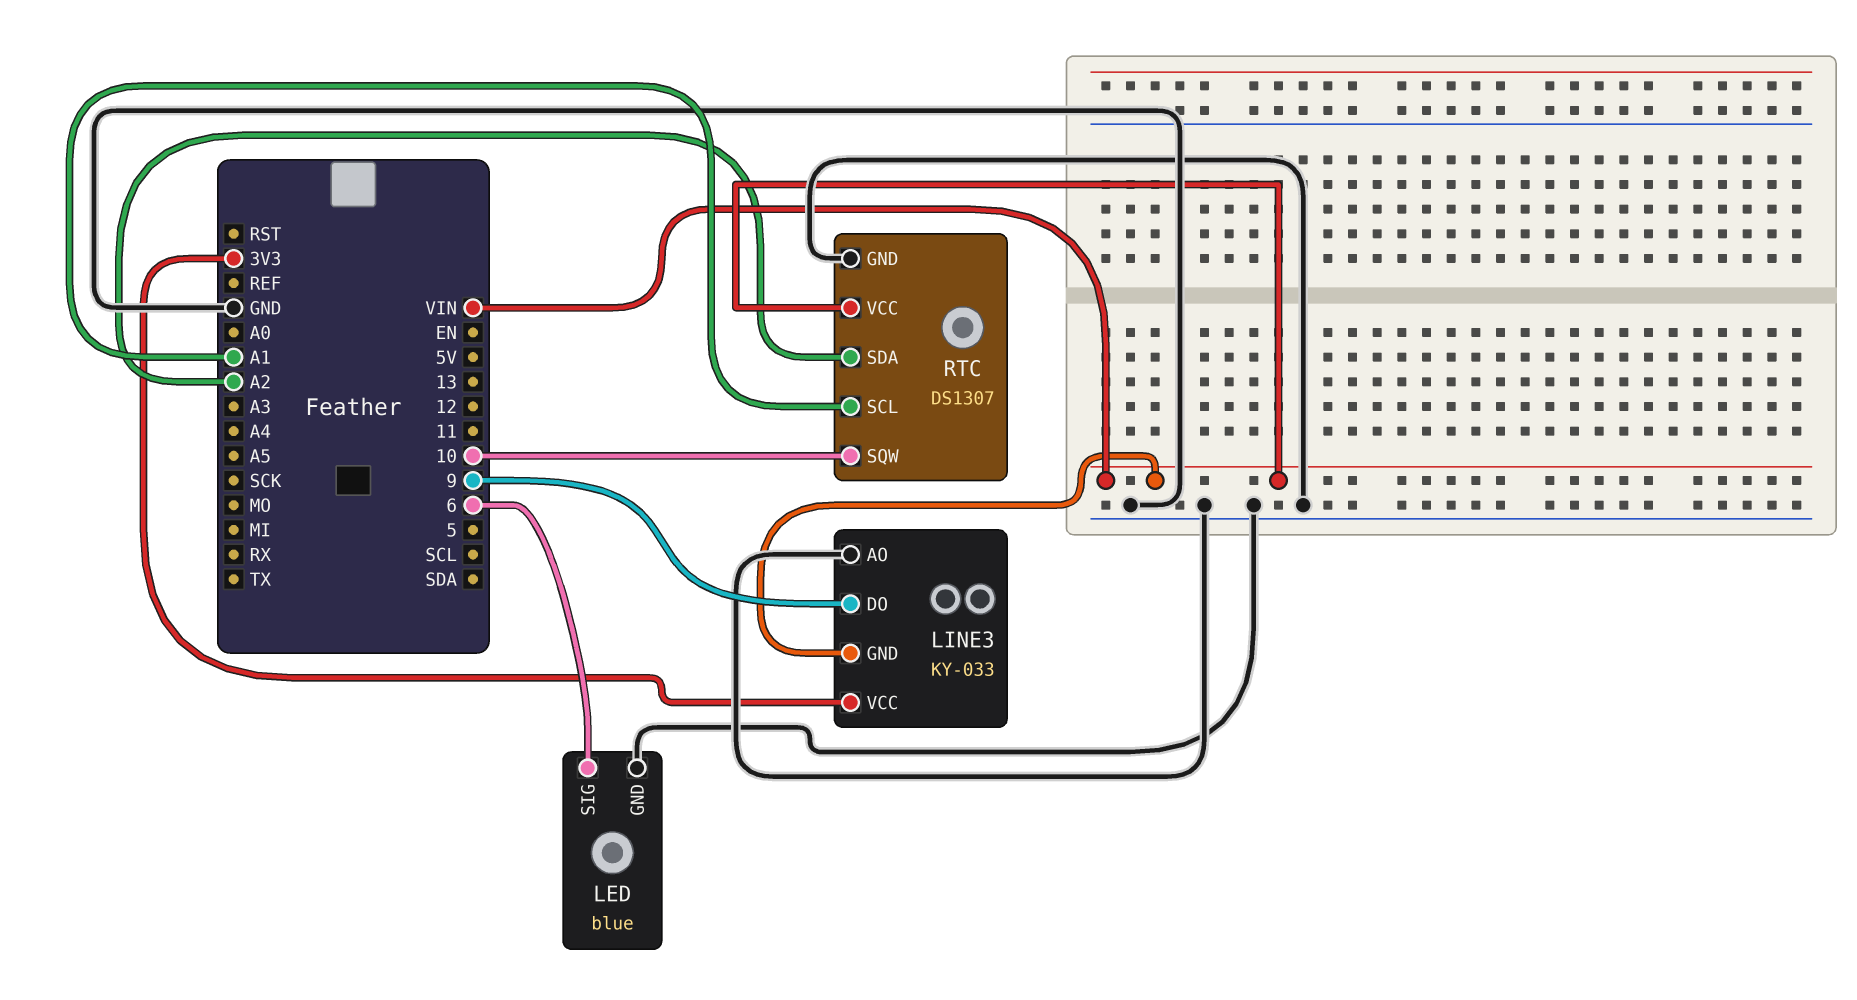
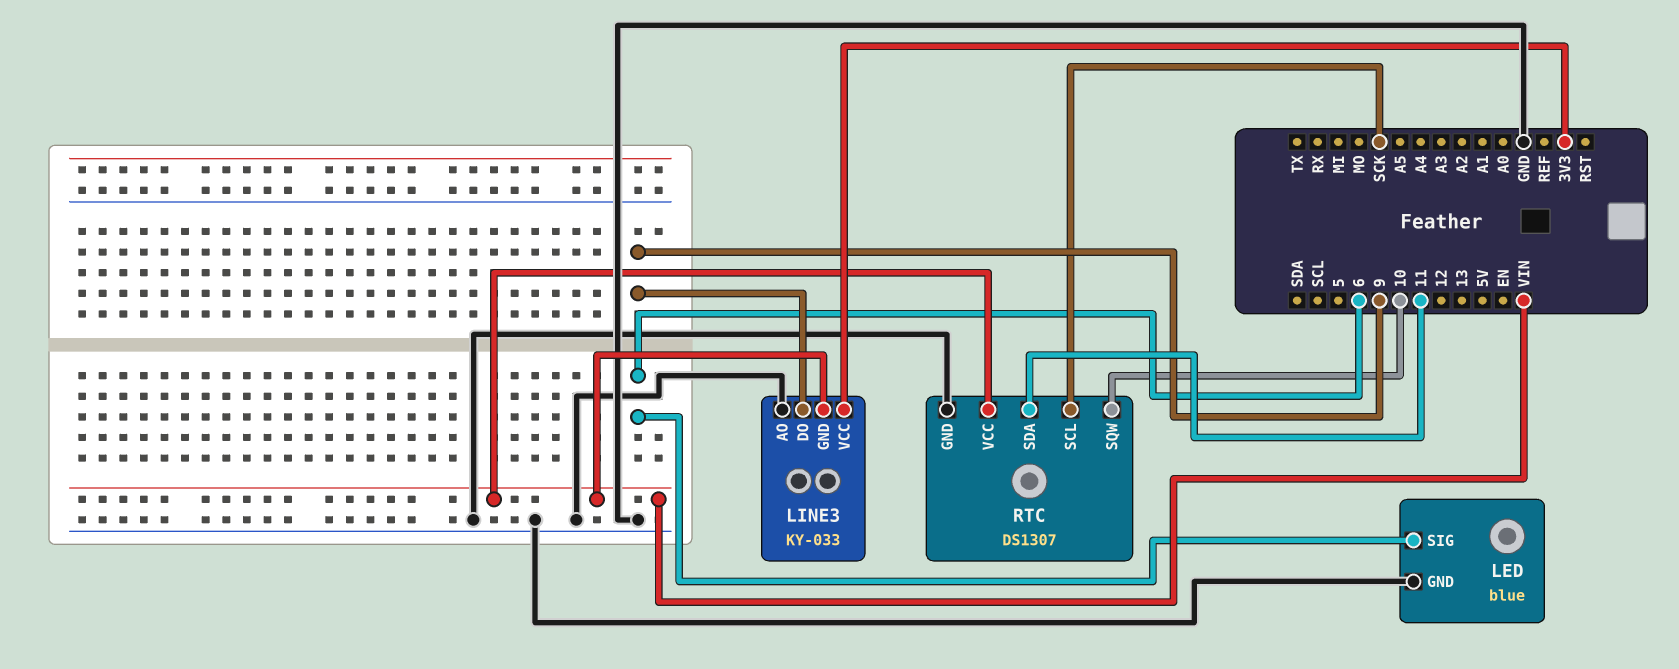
RTC pin SCL: A1 -> SCK
RTC pin SDA: A2 -> 11

